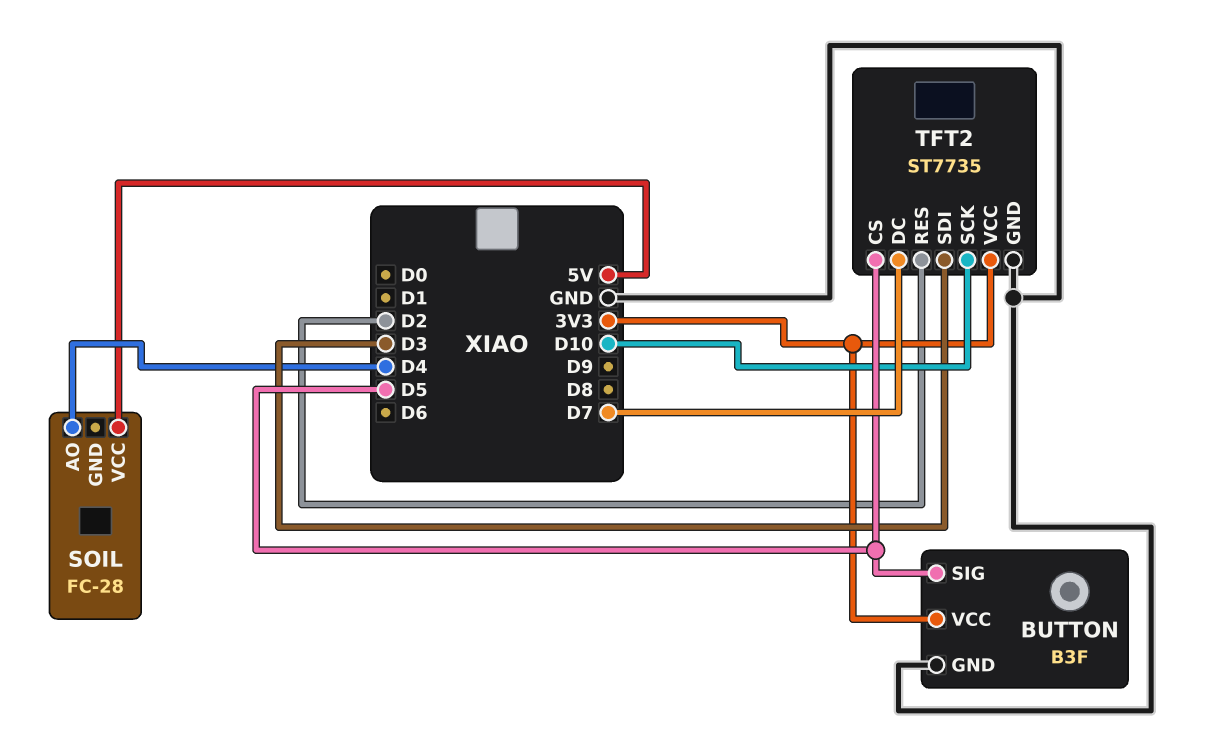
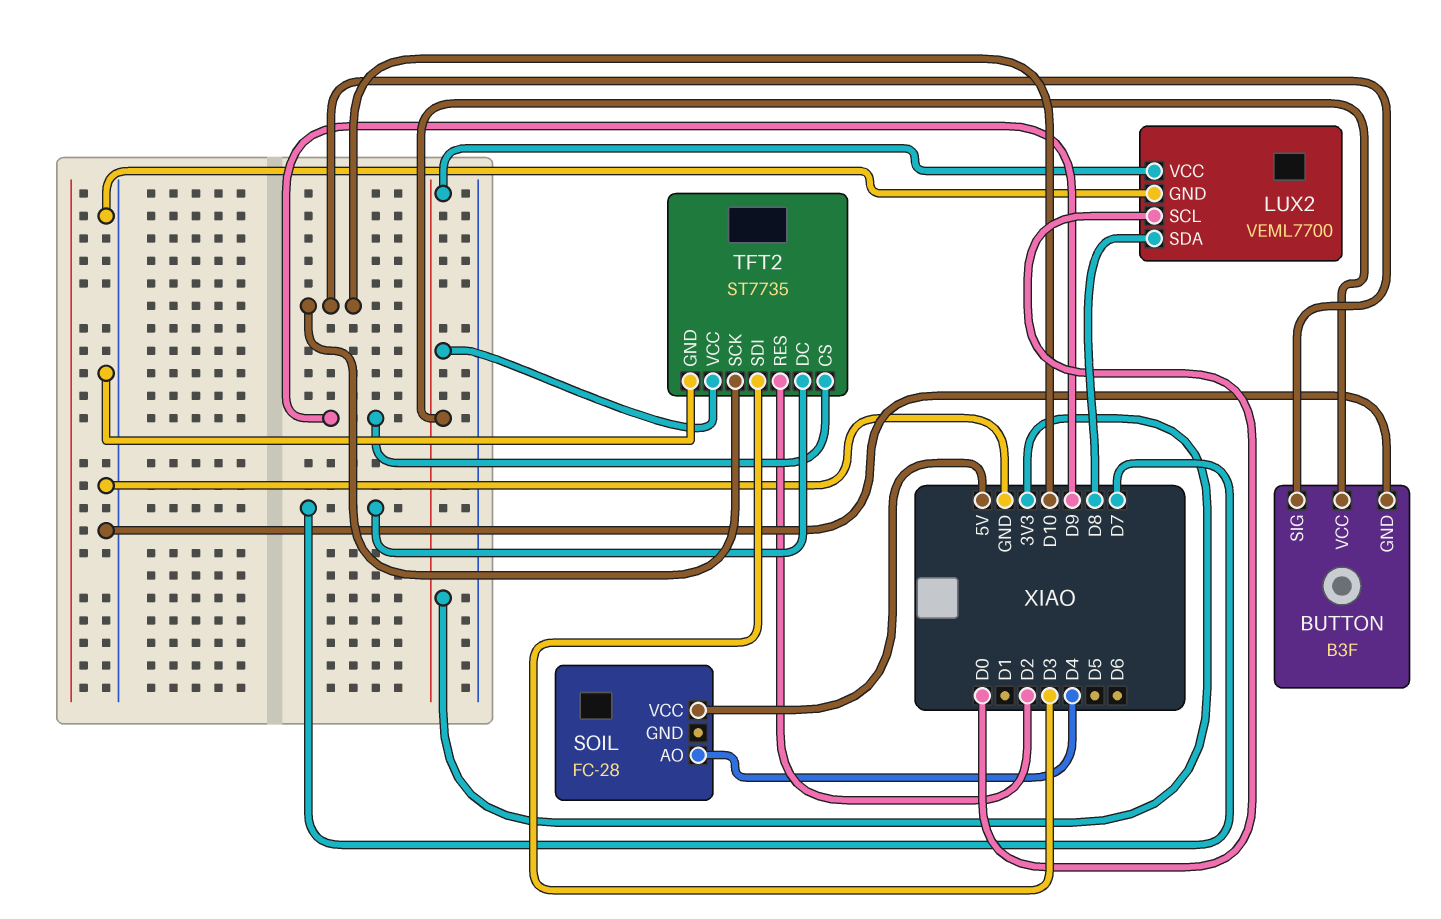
BUTTON pin SIG: D5 -> D10
LUX2: none -> VEML7700
LUX2 pin GND: none -> GND
LUX2 pin SCL: none -> D0
LUX2 pin SDA: none -> D8
LUX2 pin VCC: none -> 3V3
TFT2 pin CS: D5 -> D9

